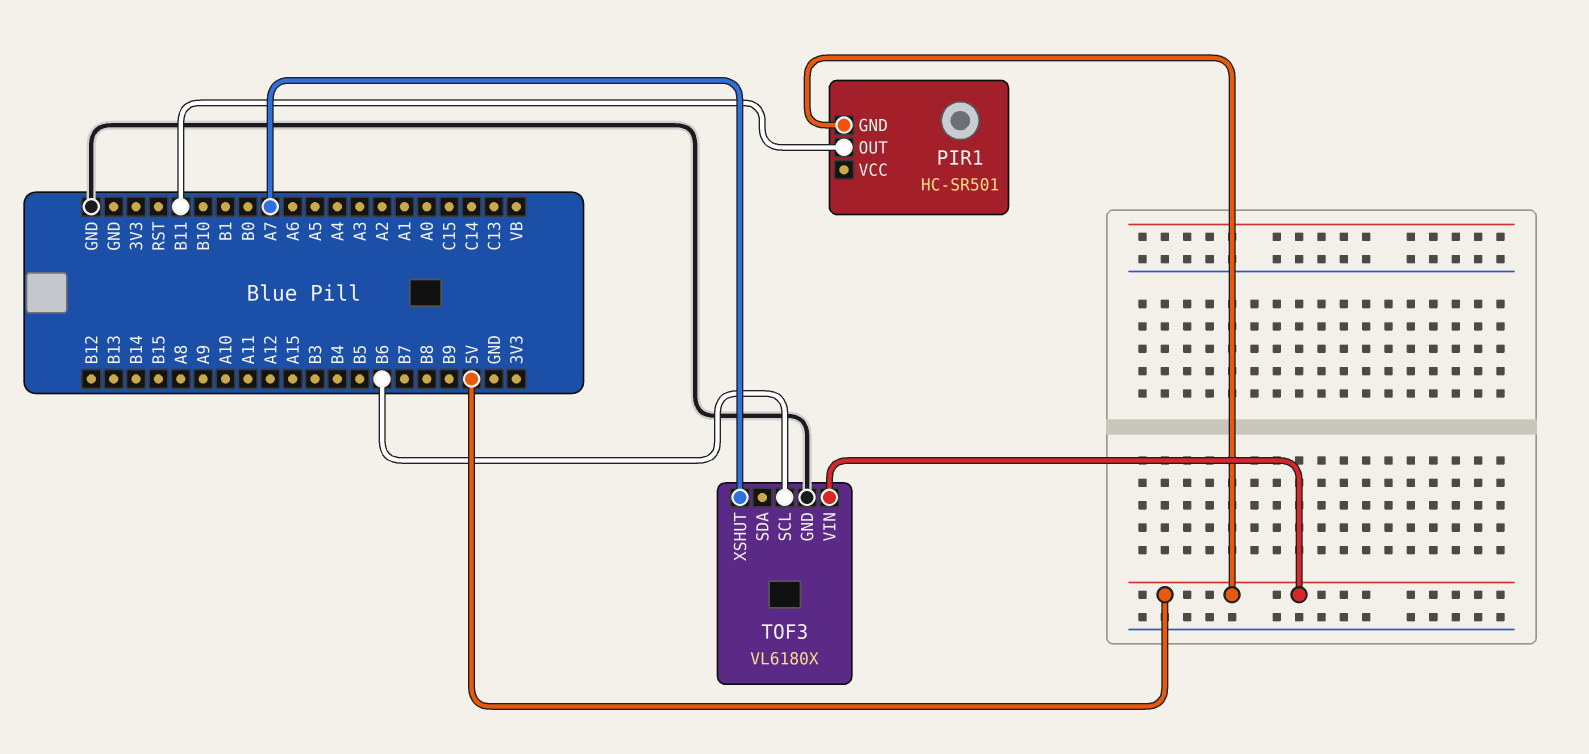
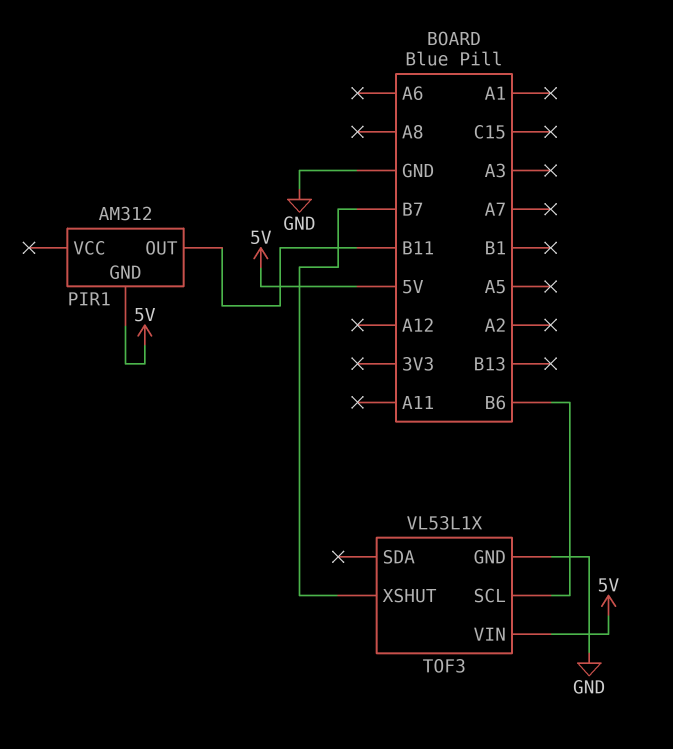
PIR1: HC-SR501 -> AM312
TOF3: VL6180X -> VL53L1X
TOF3 pin XSHUT: A7 -> B7

